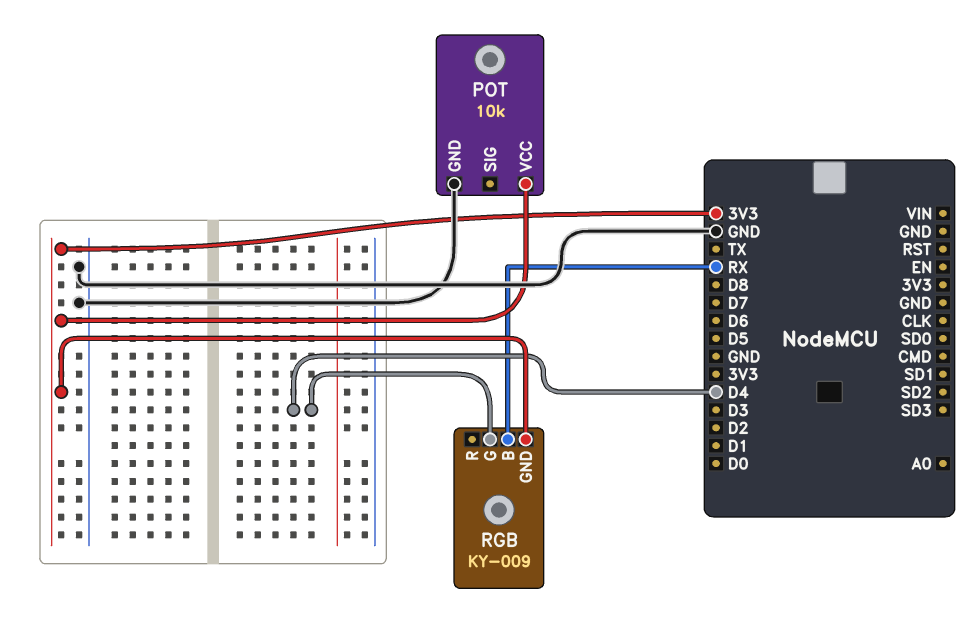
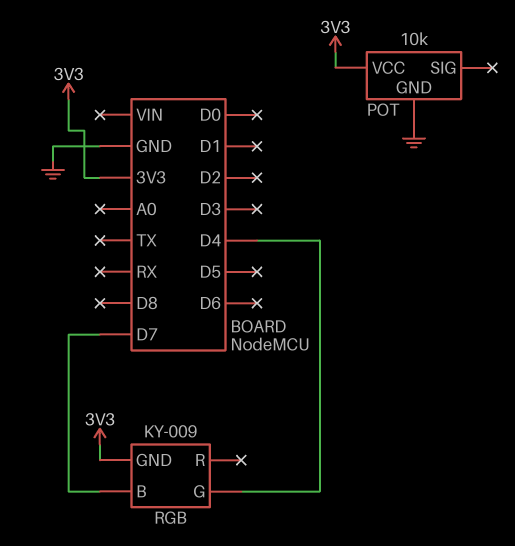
RGB pin B: RX -> D7

